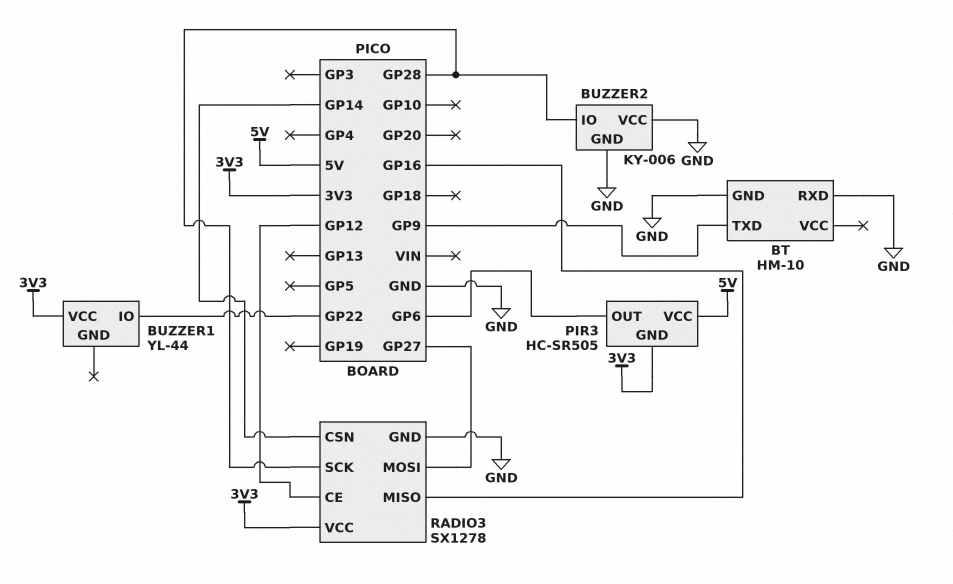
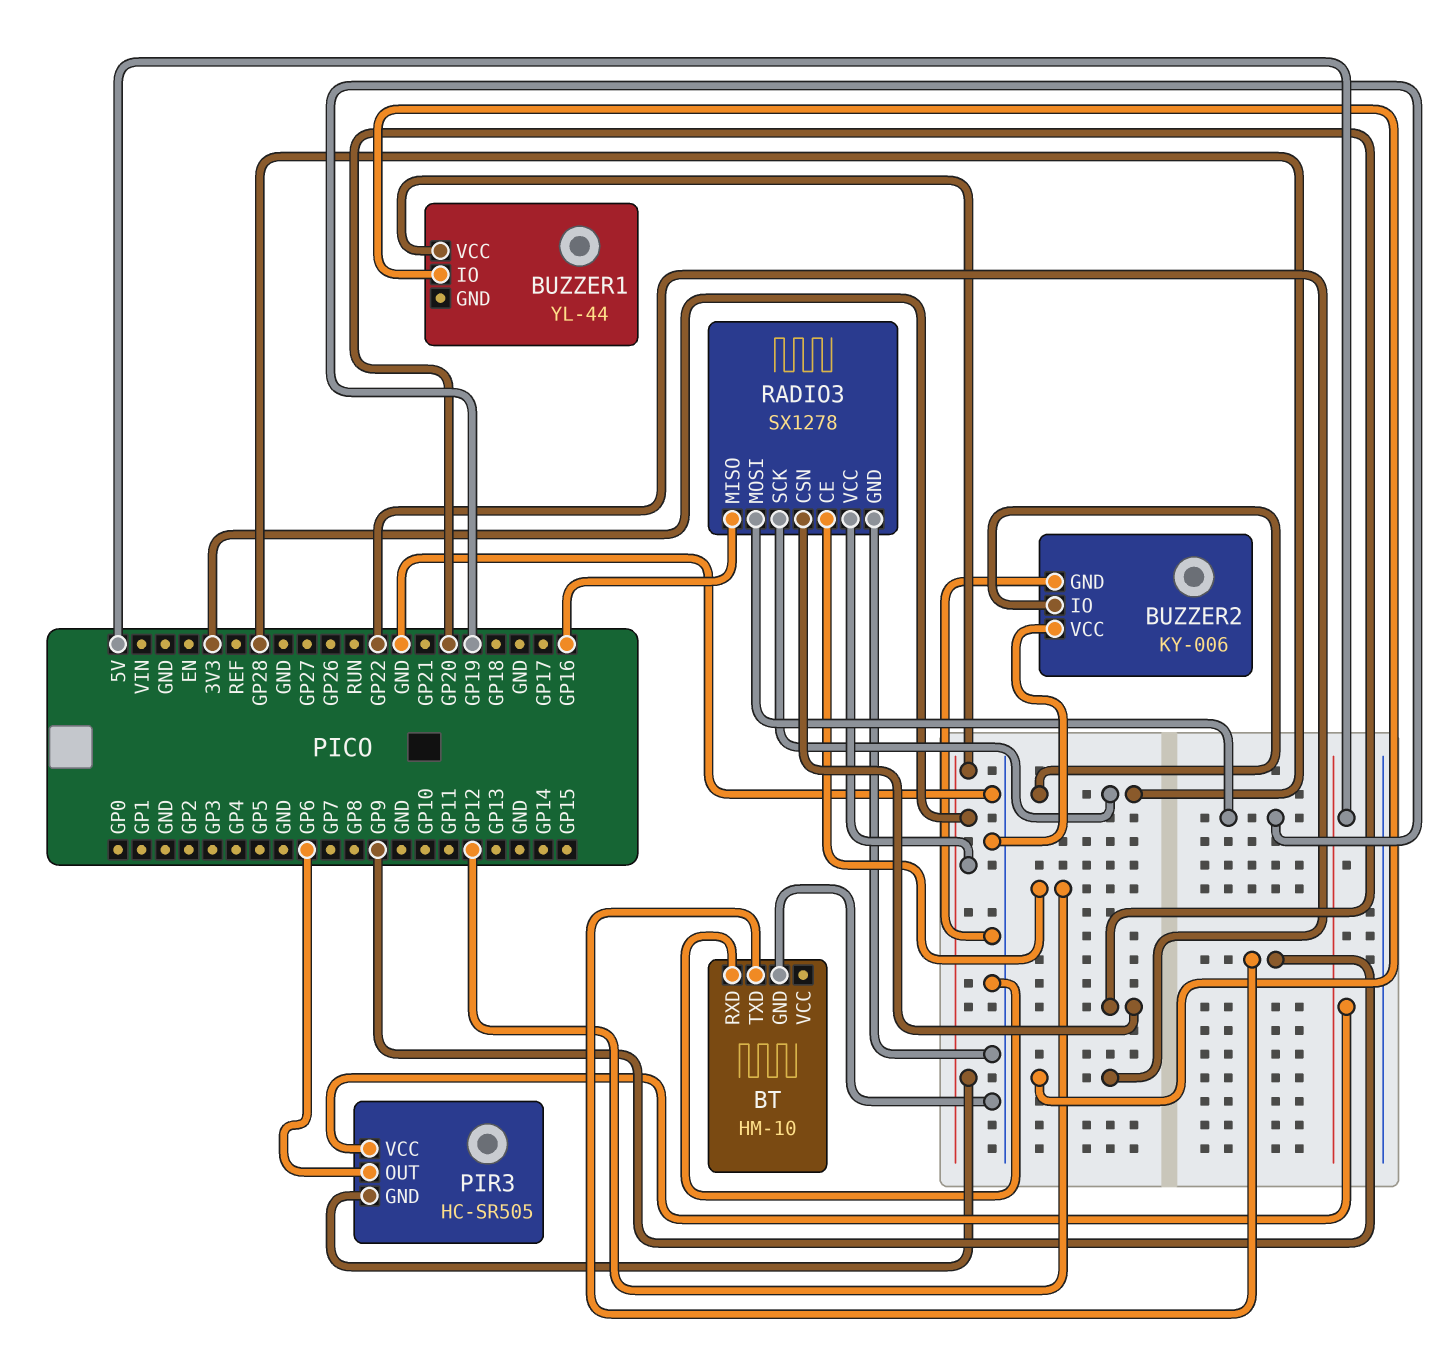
RADIO3 pin CSN: GP14 -> GP20
RADIO3 pin MOSI: GP27 -> GP19

